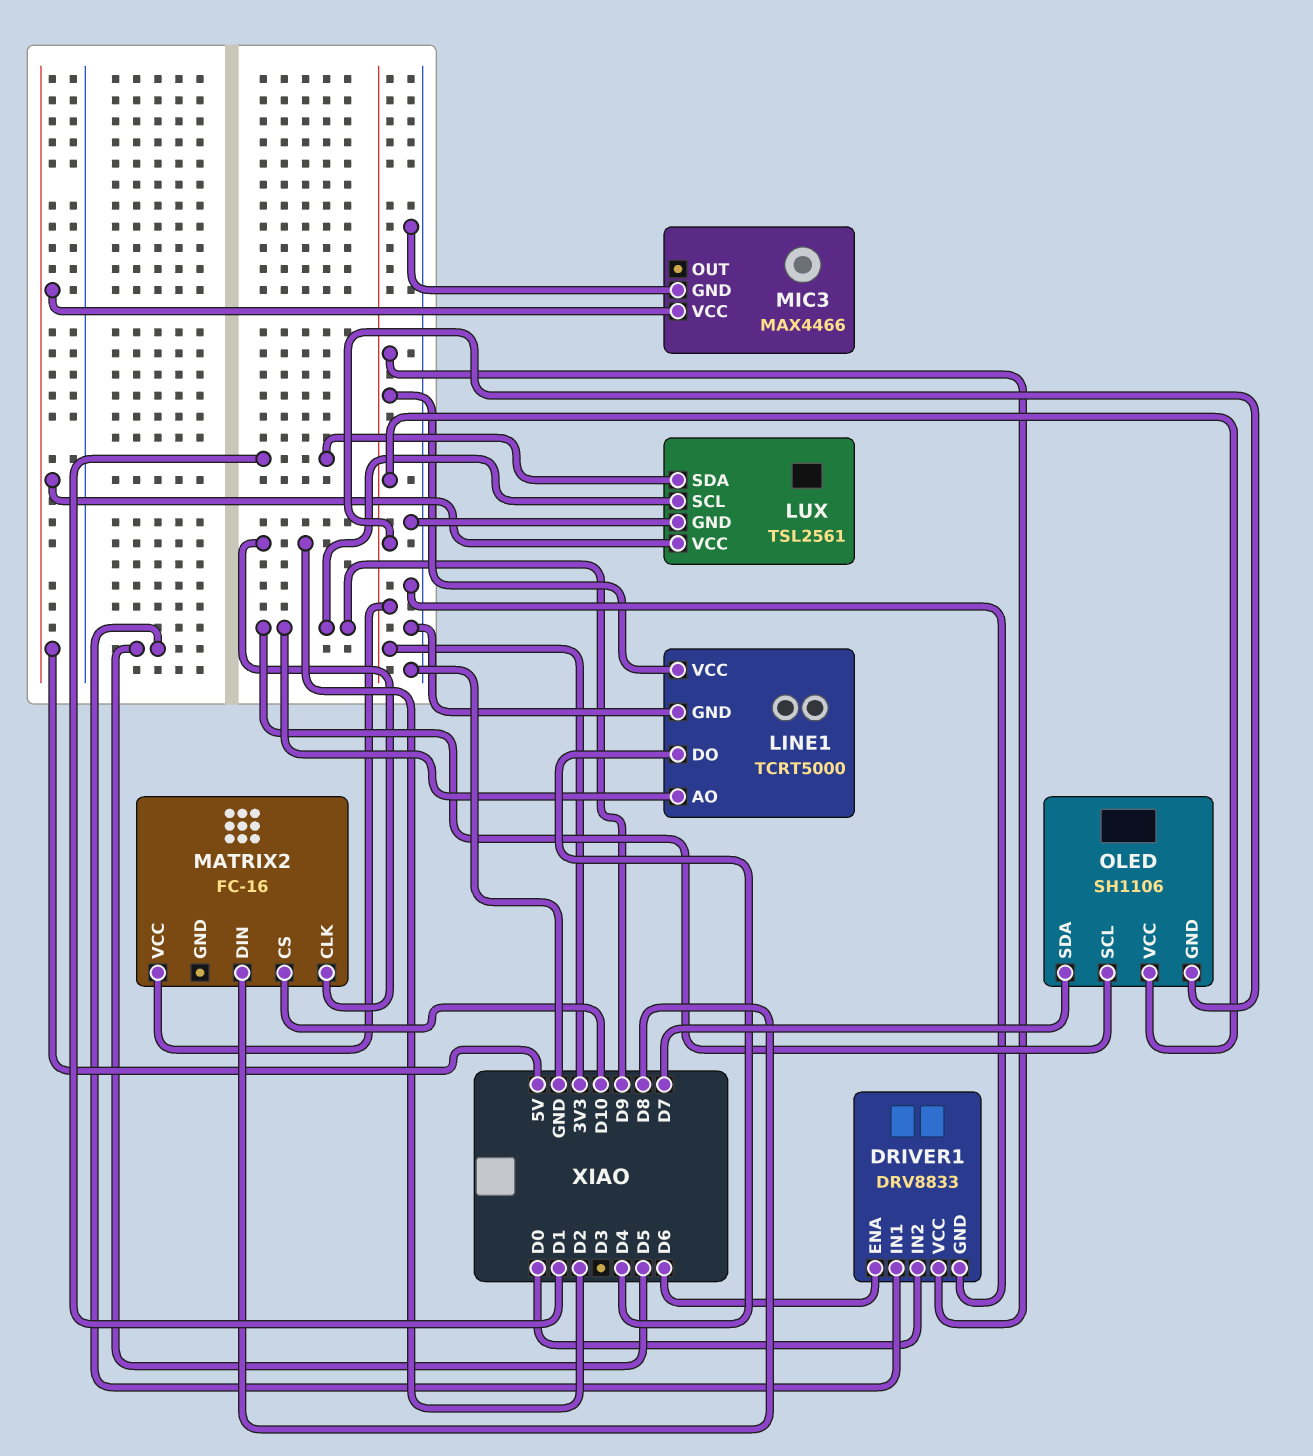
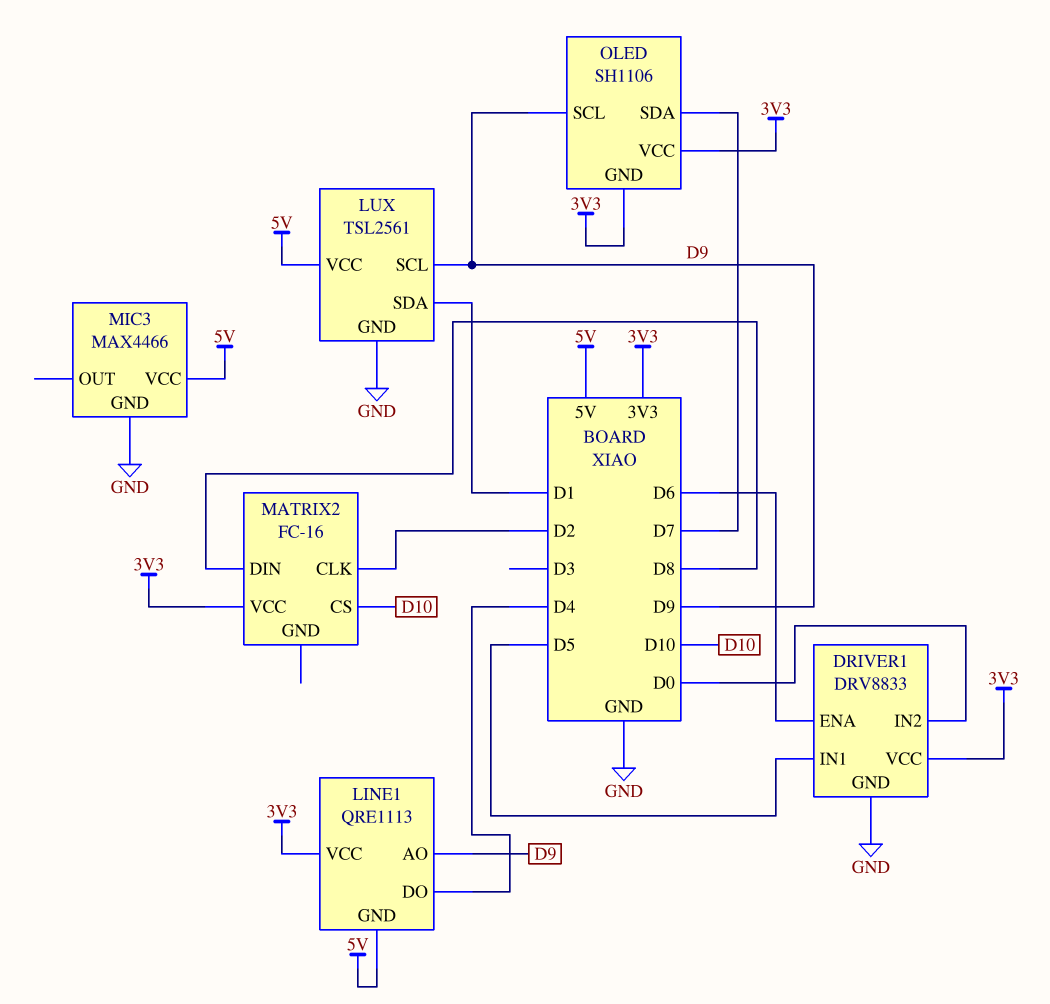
LINE1: TCRT5000 -> QRE1113
LINE1 pin GND: GND -> 5V

